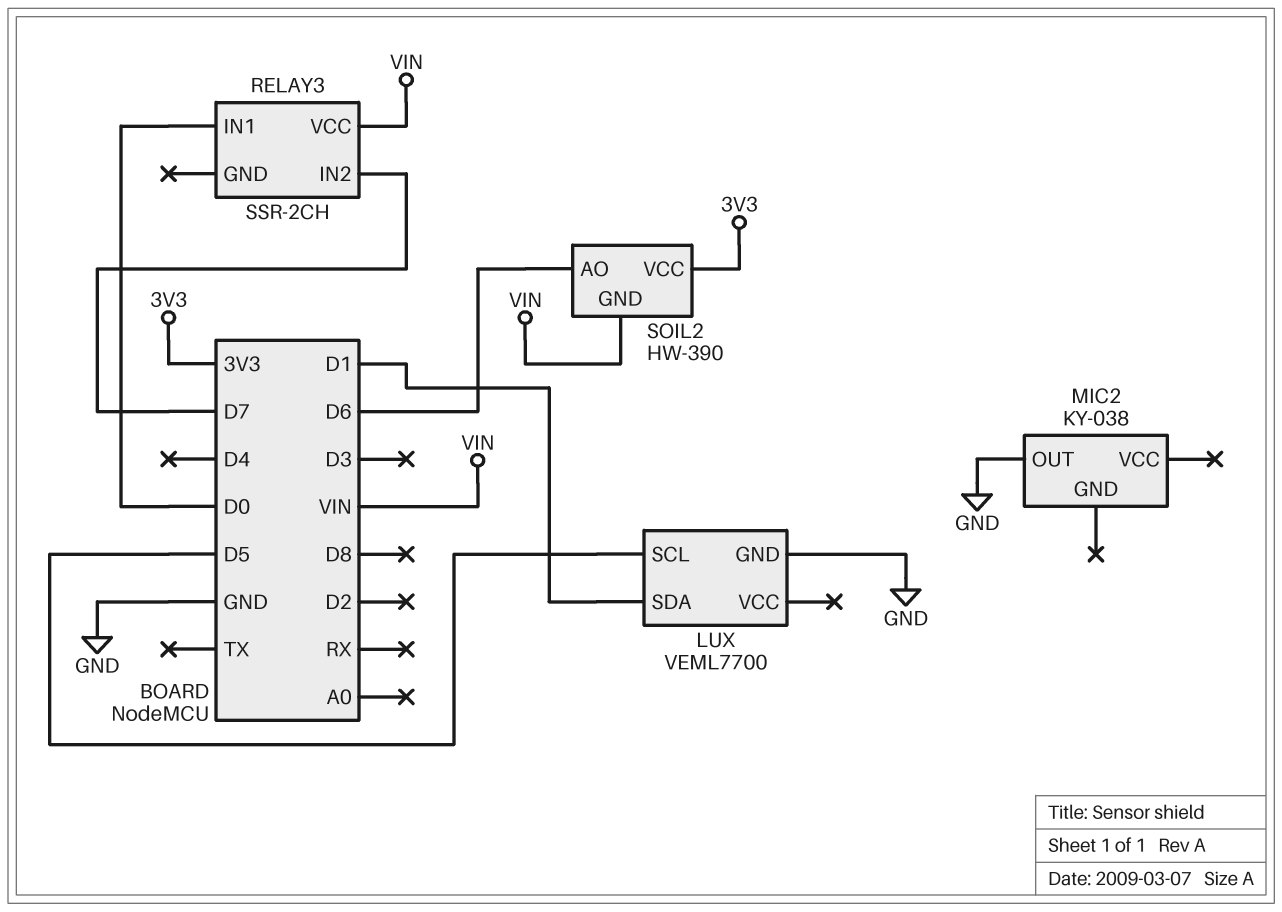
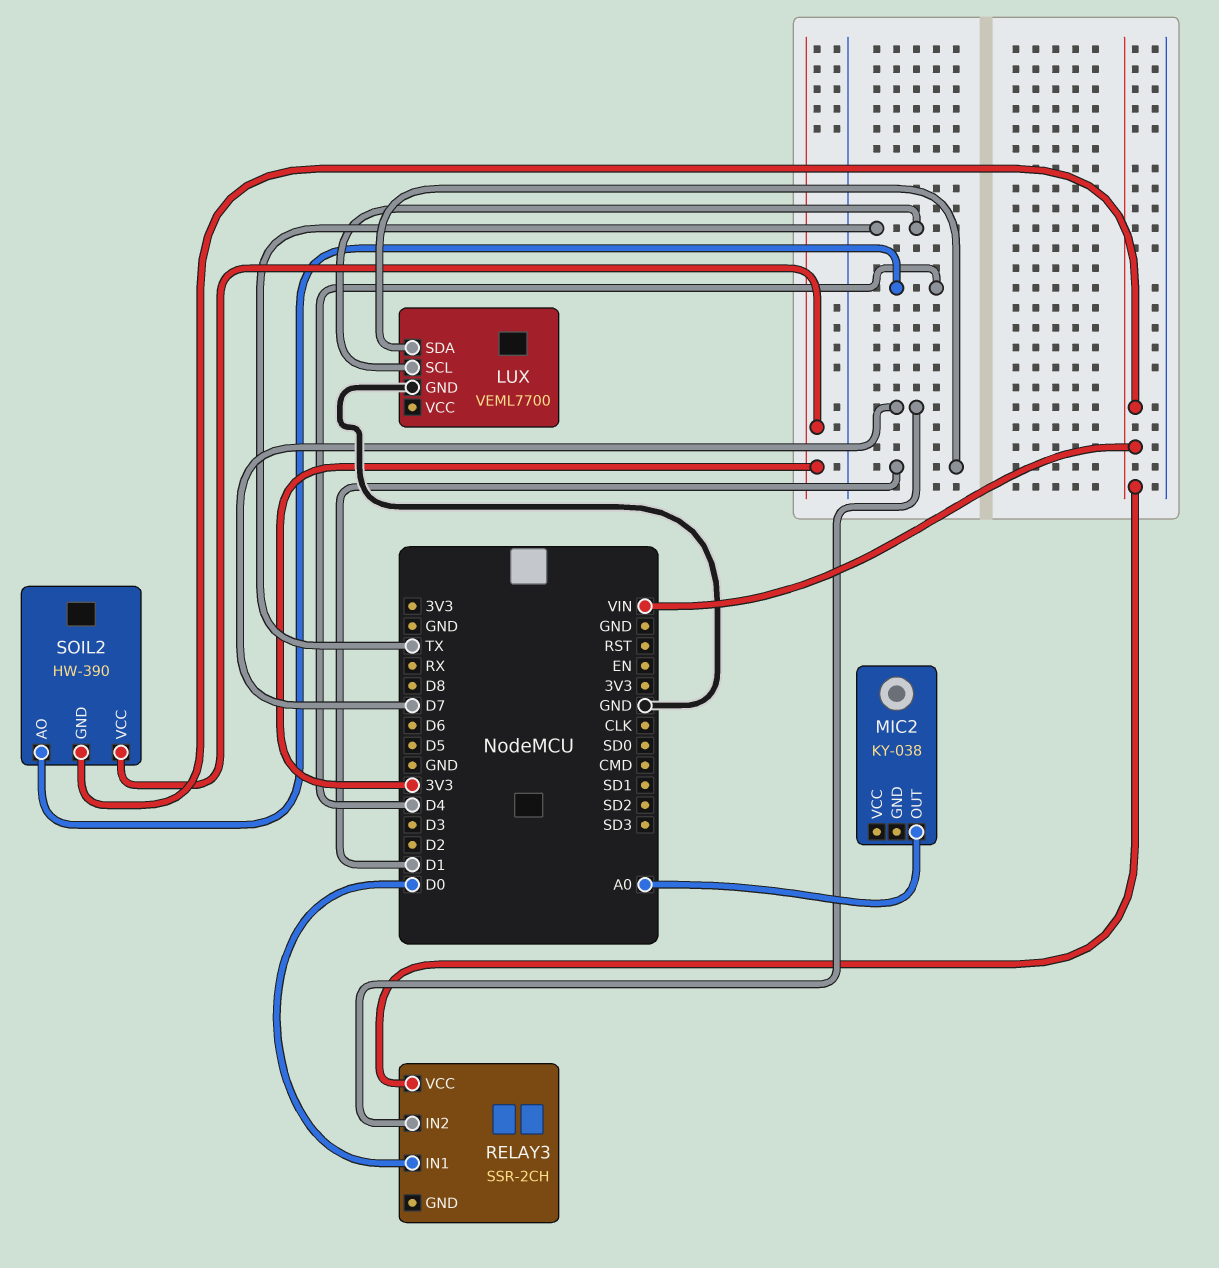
LUX pin SCL: D5 -> TX
MIC2 pin OUT: GND -> A0
SOIL2 pin AO: D6 -> D4

